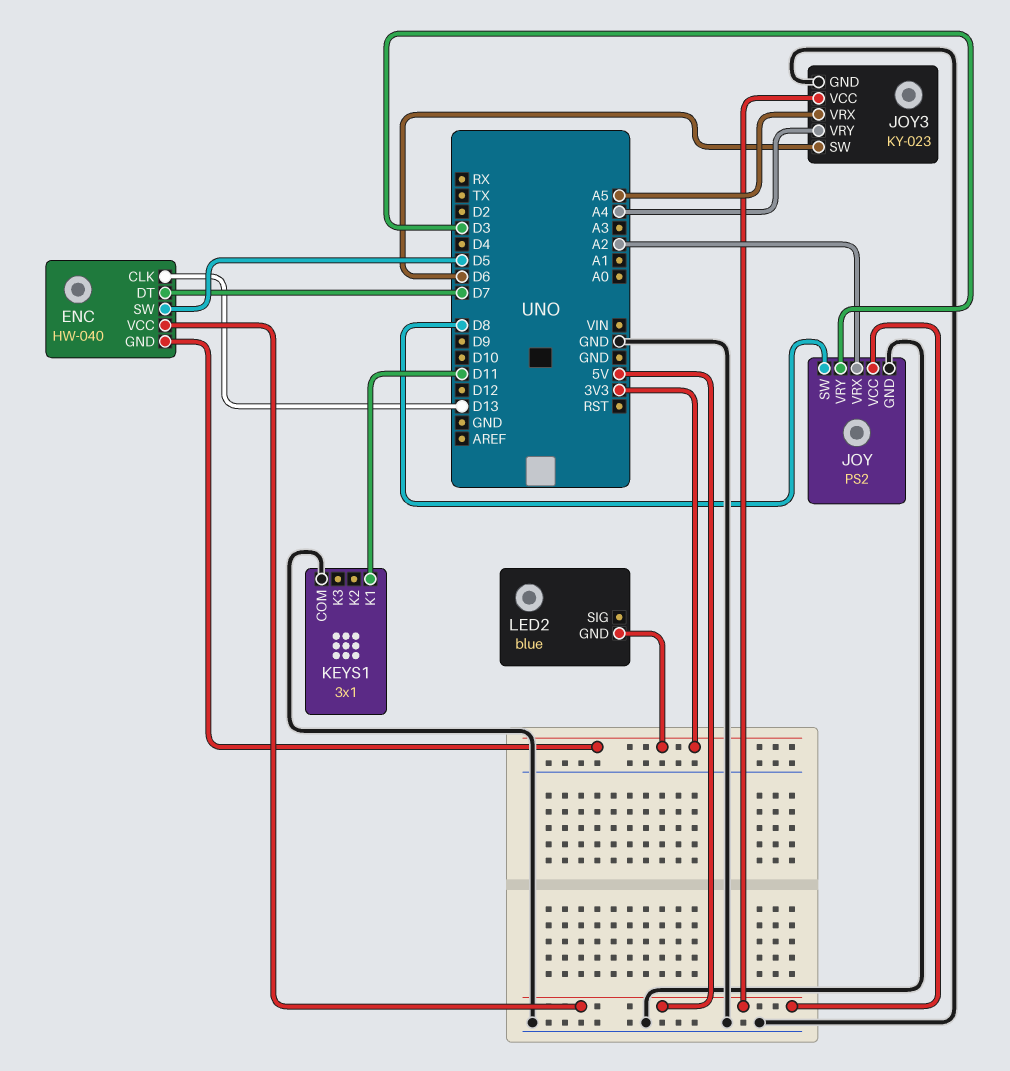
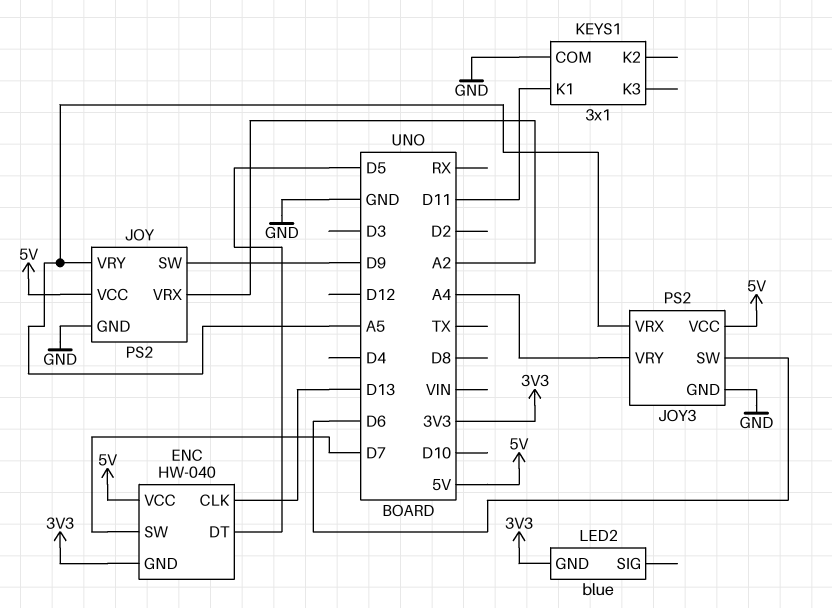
ENC pin DT: D7 -> D5
ENC pin SW: D5 -> D7
JOY pin SW: D8 -> D9
JOY pin VRY: D3 -> A5
JOY3: KY-023 -> PS2

